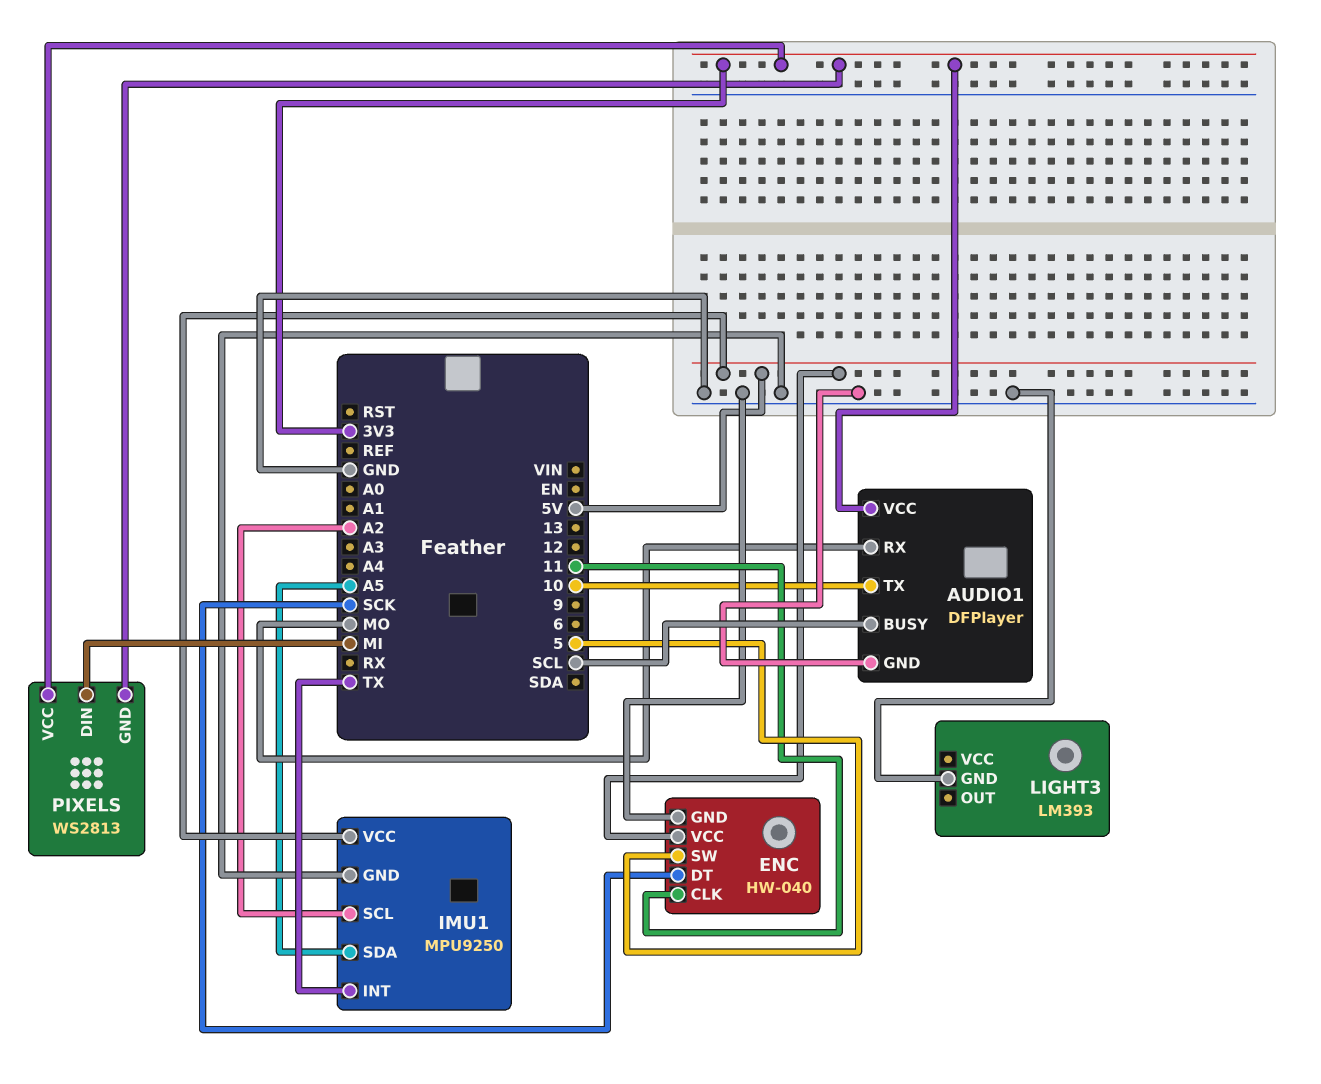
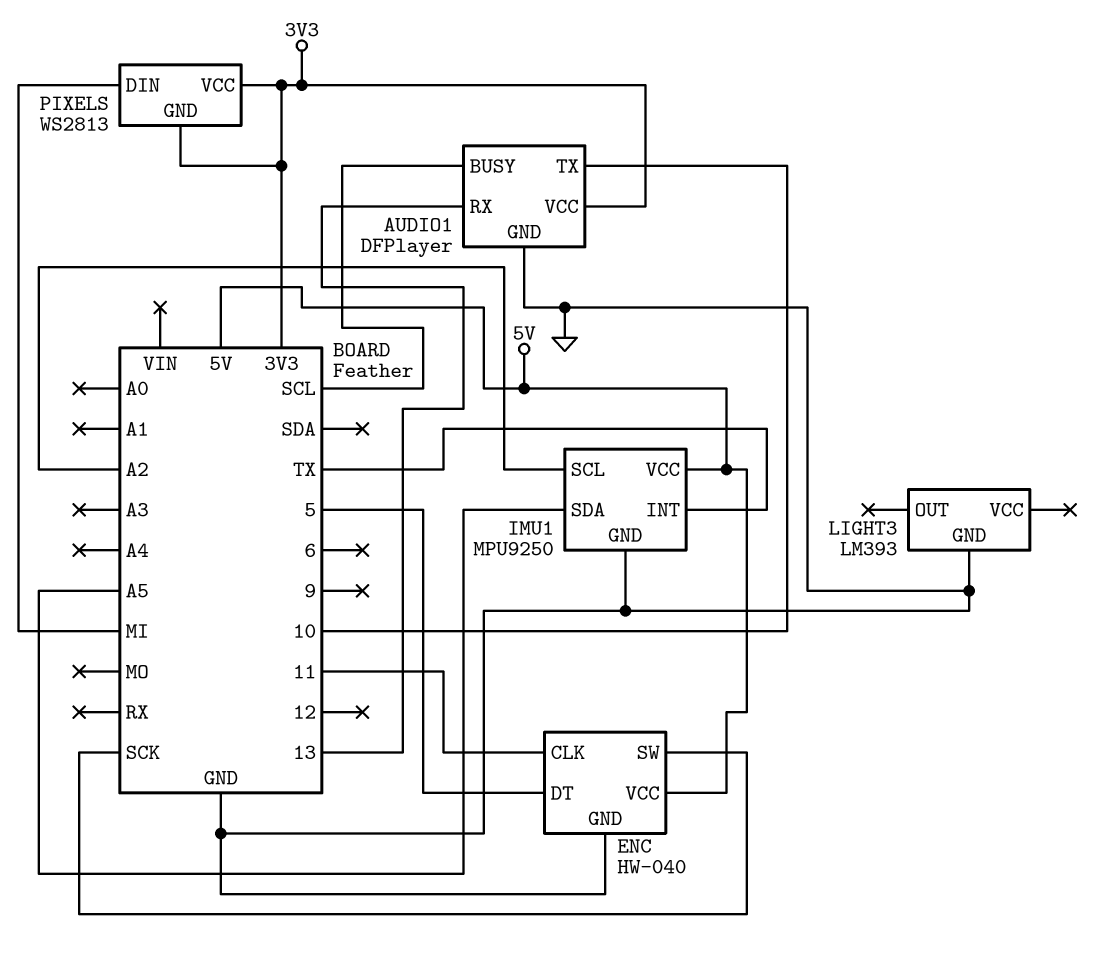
AUDIO1 pin RX: MO -> 13
ENC pin DT: SCK -> 5
ENC pin SW: 5 -> SCK

